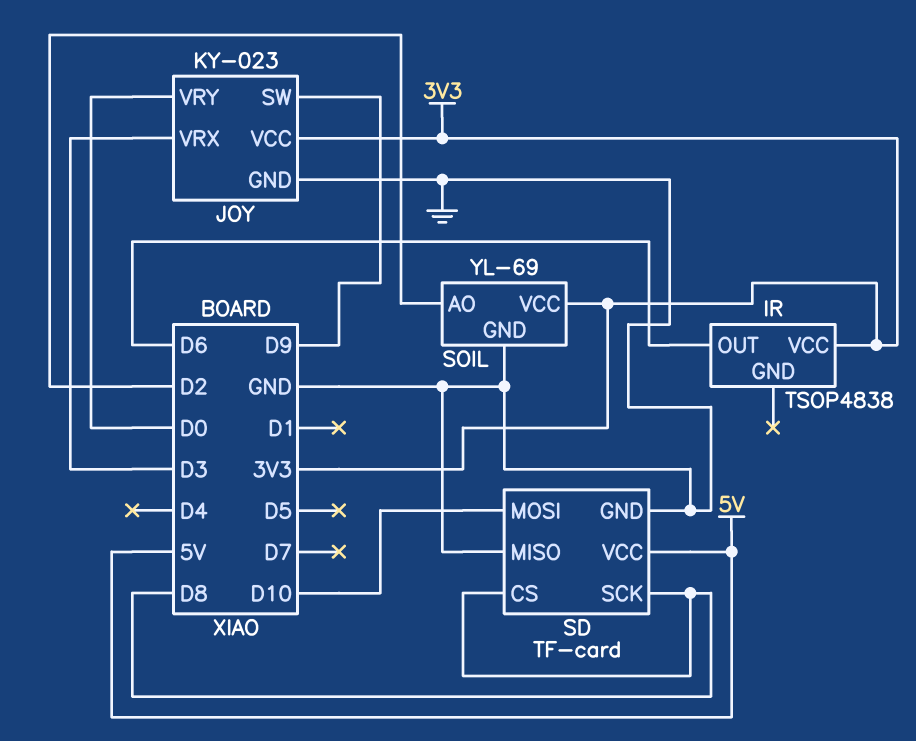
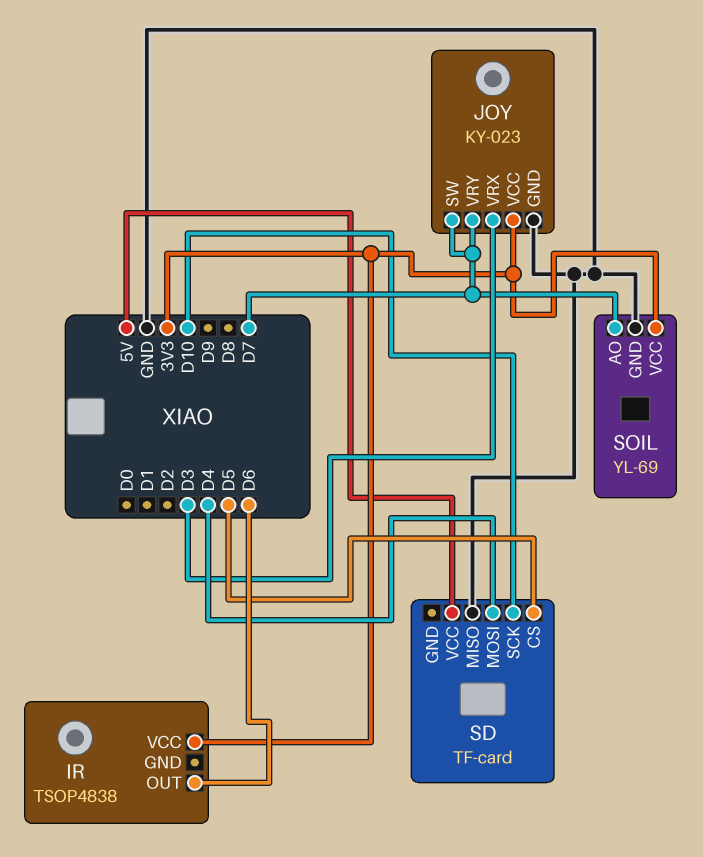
JOY pin SW: D9 -> D7
JOY pin VRY: D0 -> D7
SD pin CS: D8 -> D5
SD pin GND: GND -> none
SD pin MOSI: D10 -> D4
SD pin SCK: D8 -> D10
SOIL pin AO: D2 -> D7

